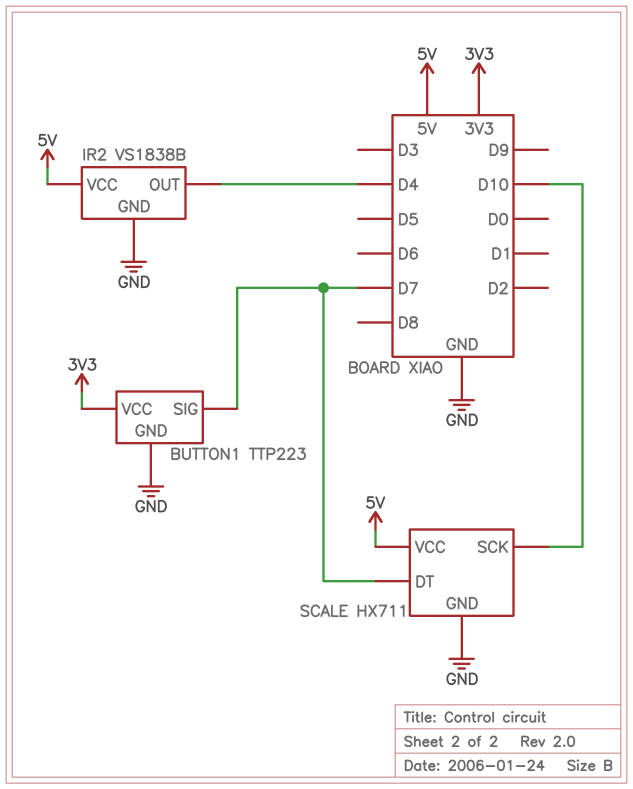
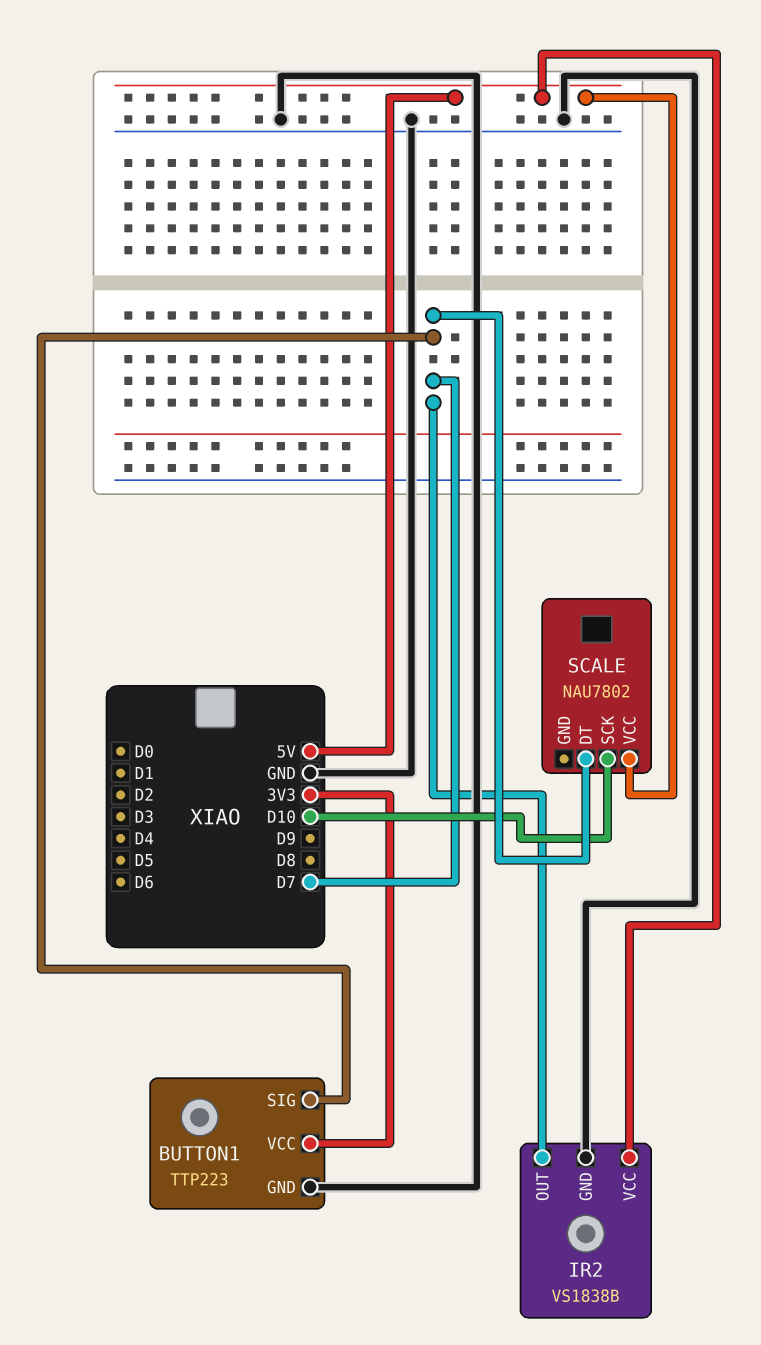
IR2 pin OUT: D4 -> D7
SCALE: HX711 -> NAU7802
SCALE pin GND: GND -> none

